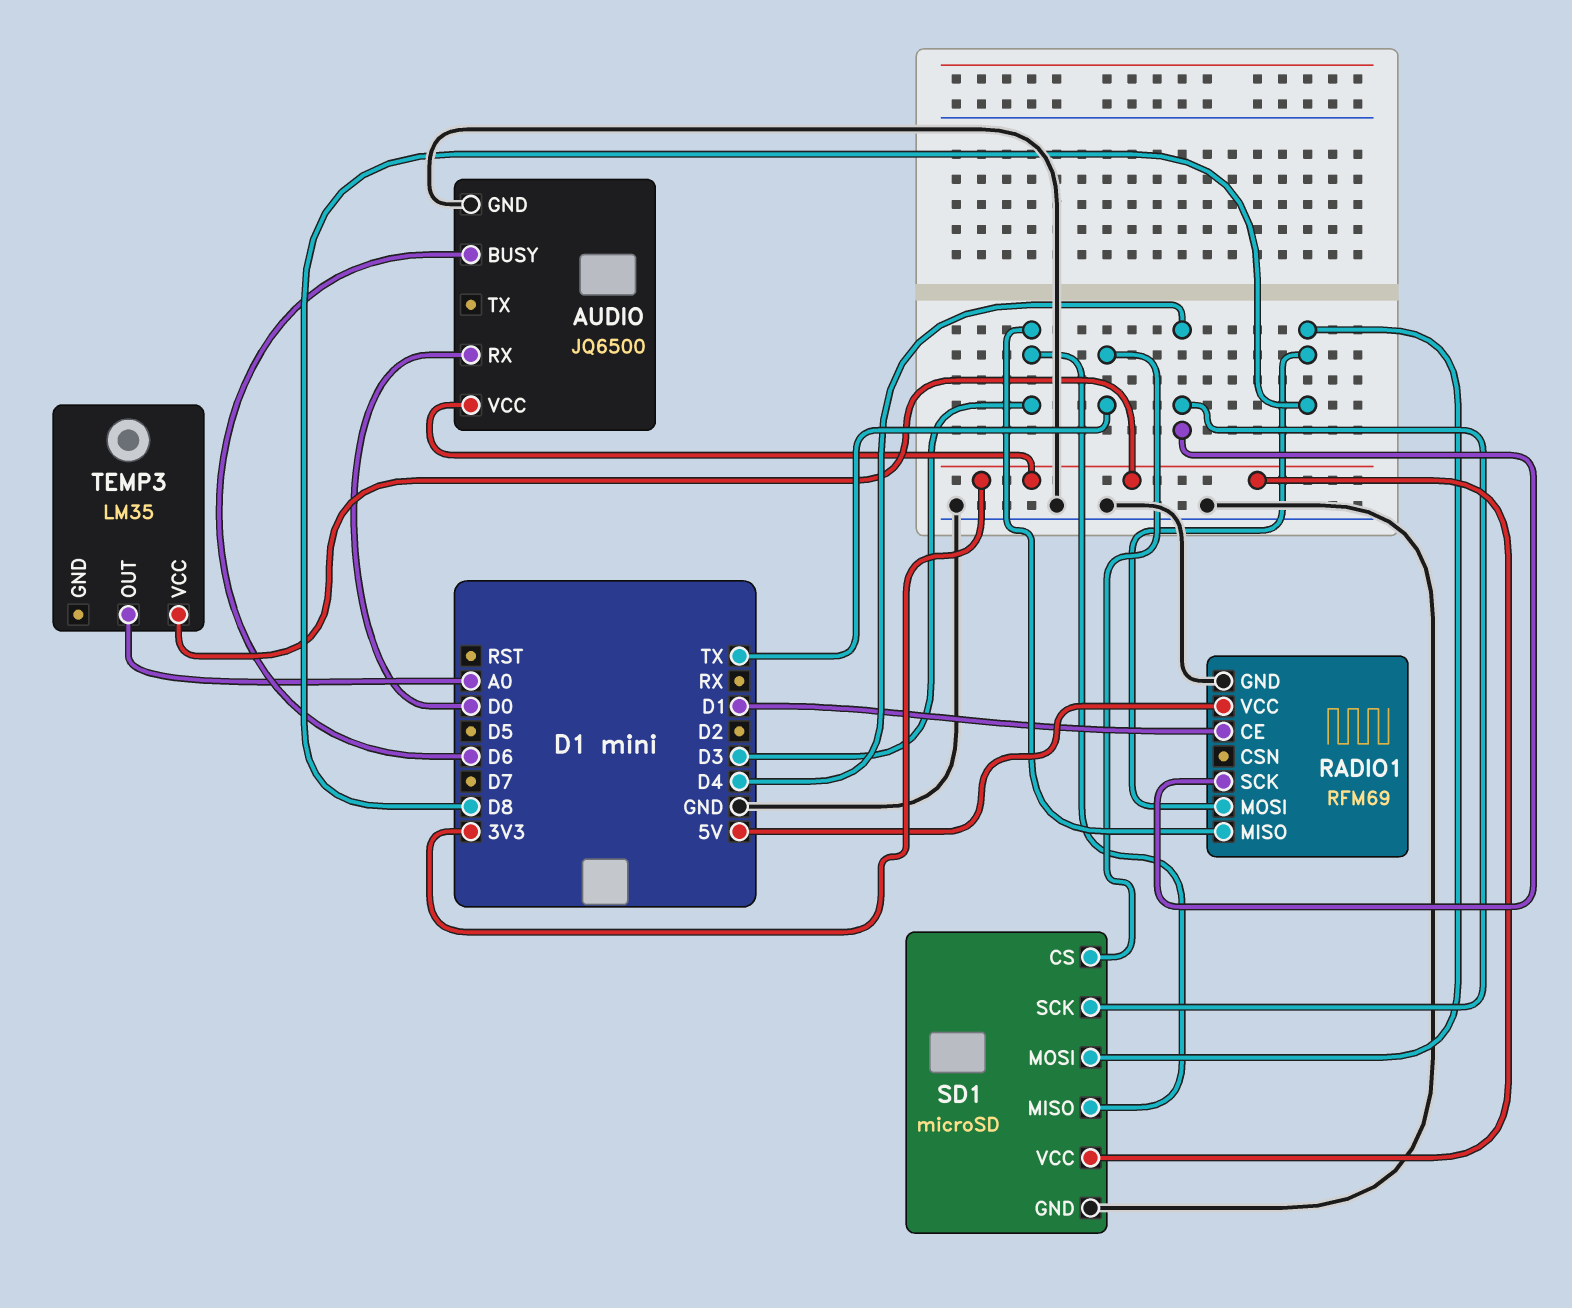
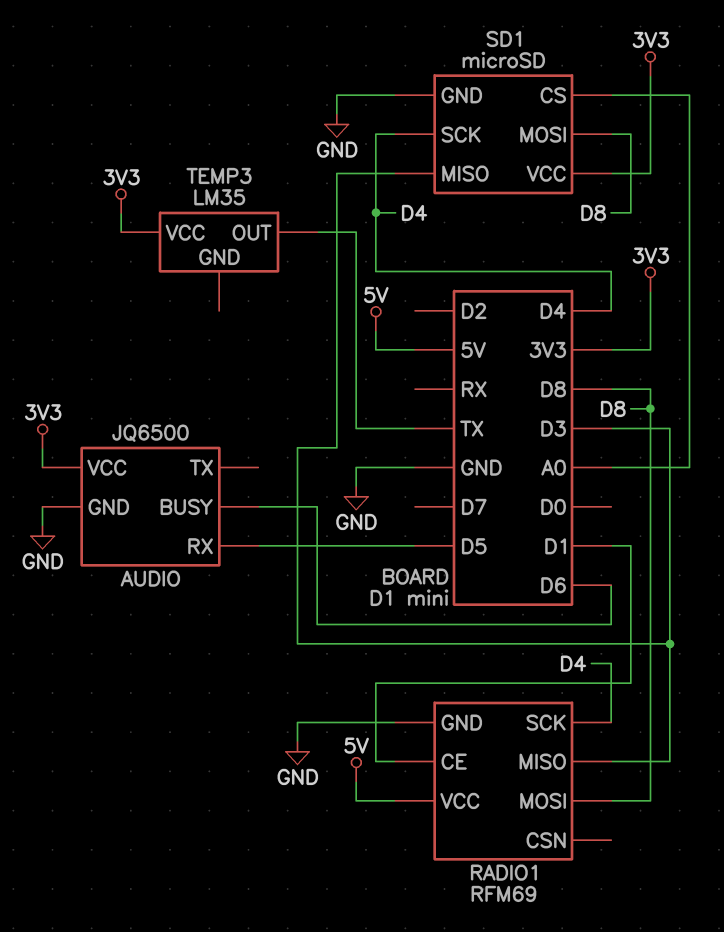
AUDIO pin RX: D0 -> D5
SD1 pin CS: TX -> A0
TEMP3 pin OUT: A0 -> TX

